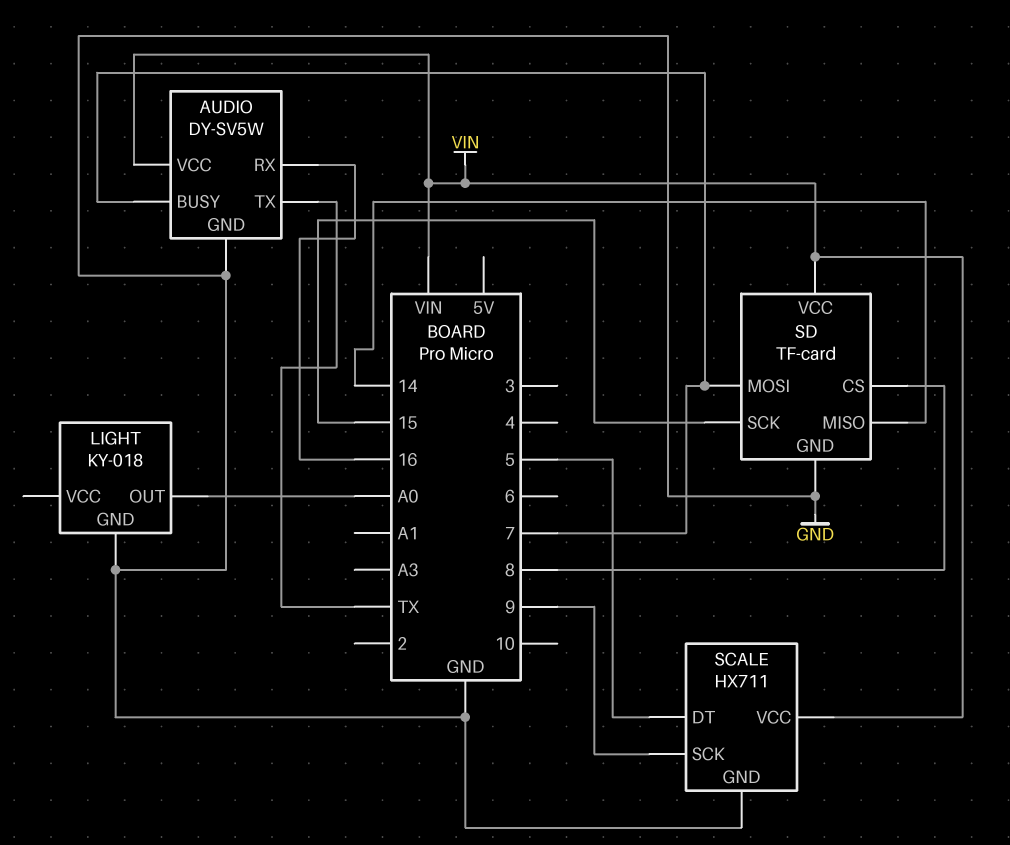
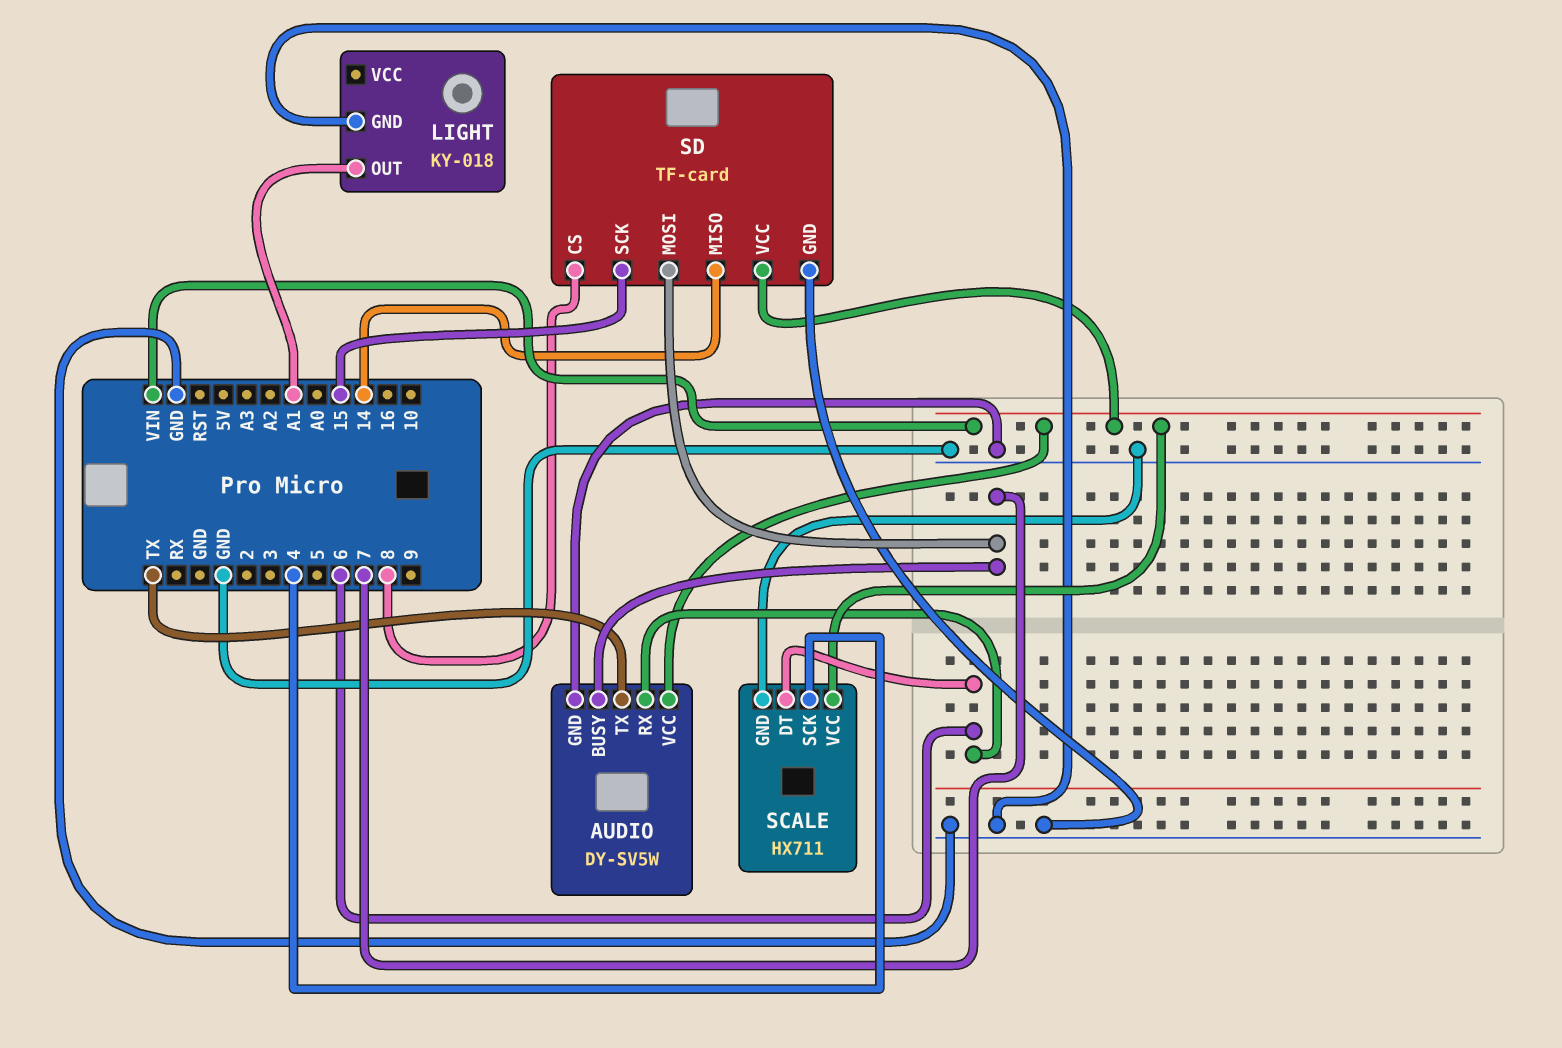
AUDIO pin RX: 16 -> 6
LIGHT pin OUT: A0 -> A1
SCALE pin DT: 5 -> 6
SCALE pin SCK: 9 -> 4

